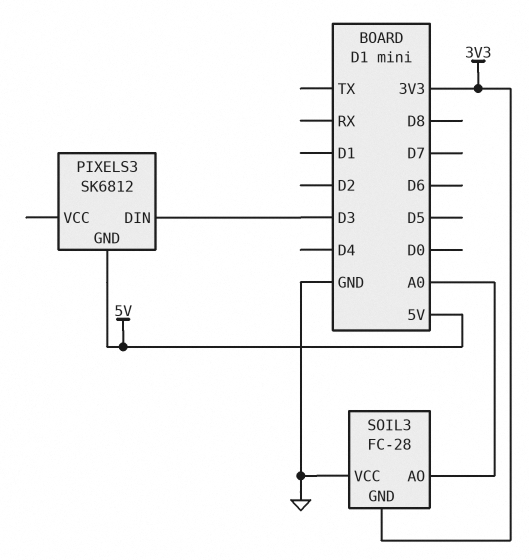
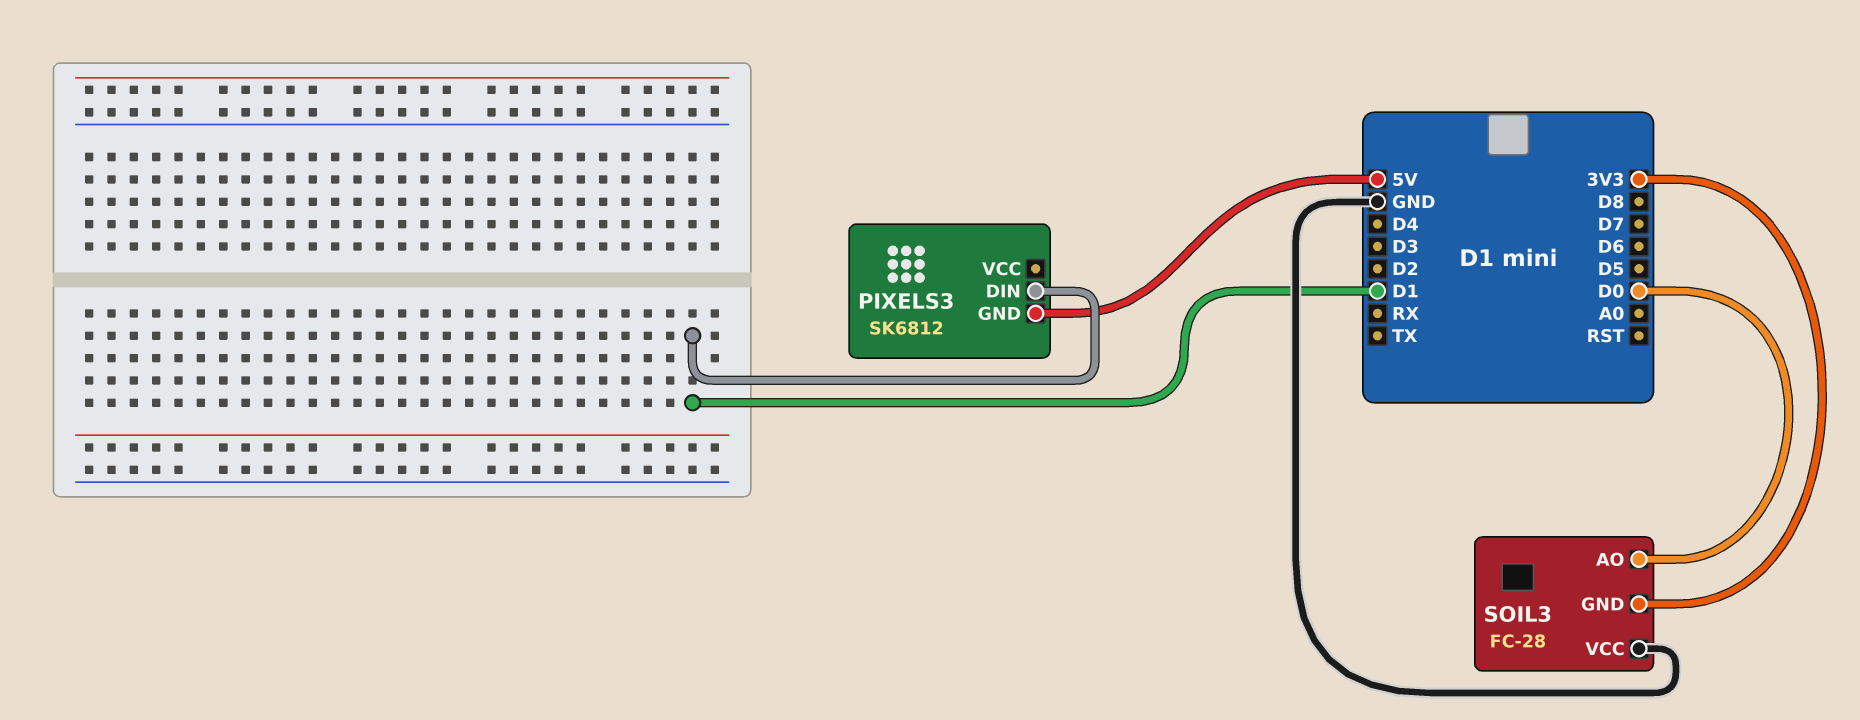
PIXELS3 pin DIN: D3 -> D1
SOIL3 pin AO: A0 -> D0

